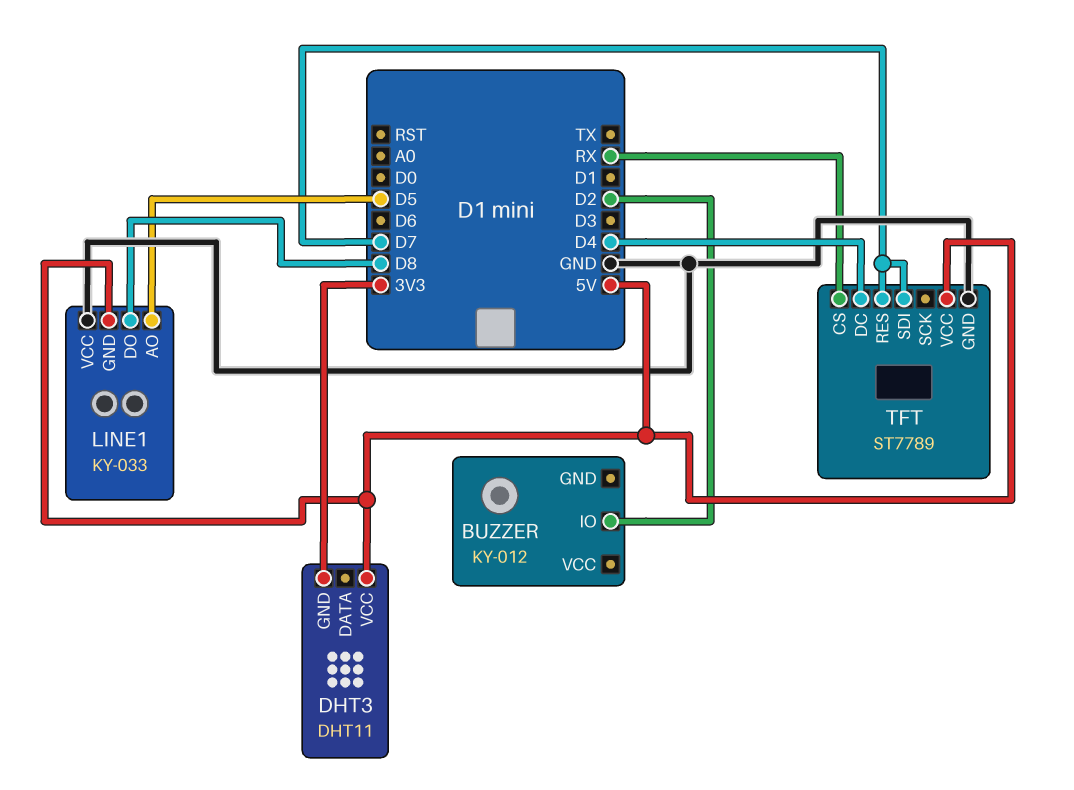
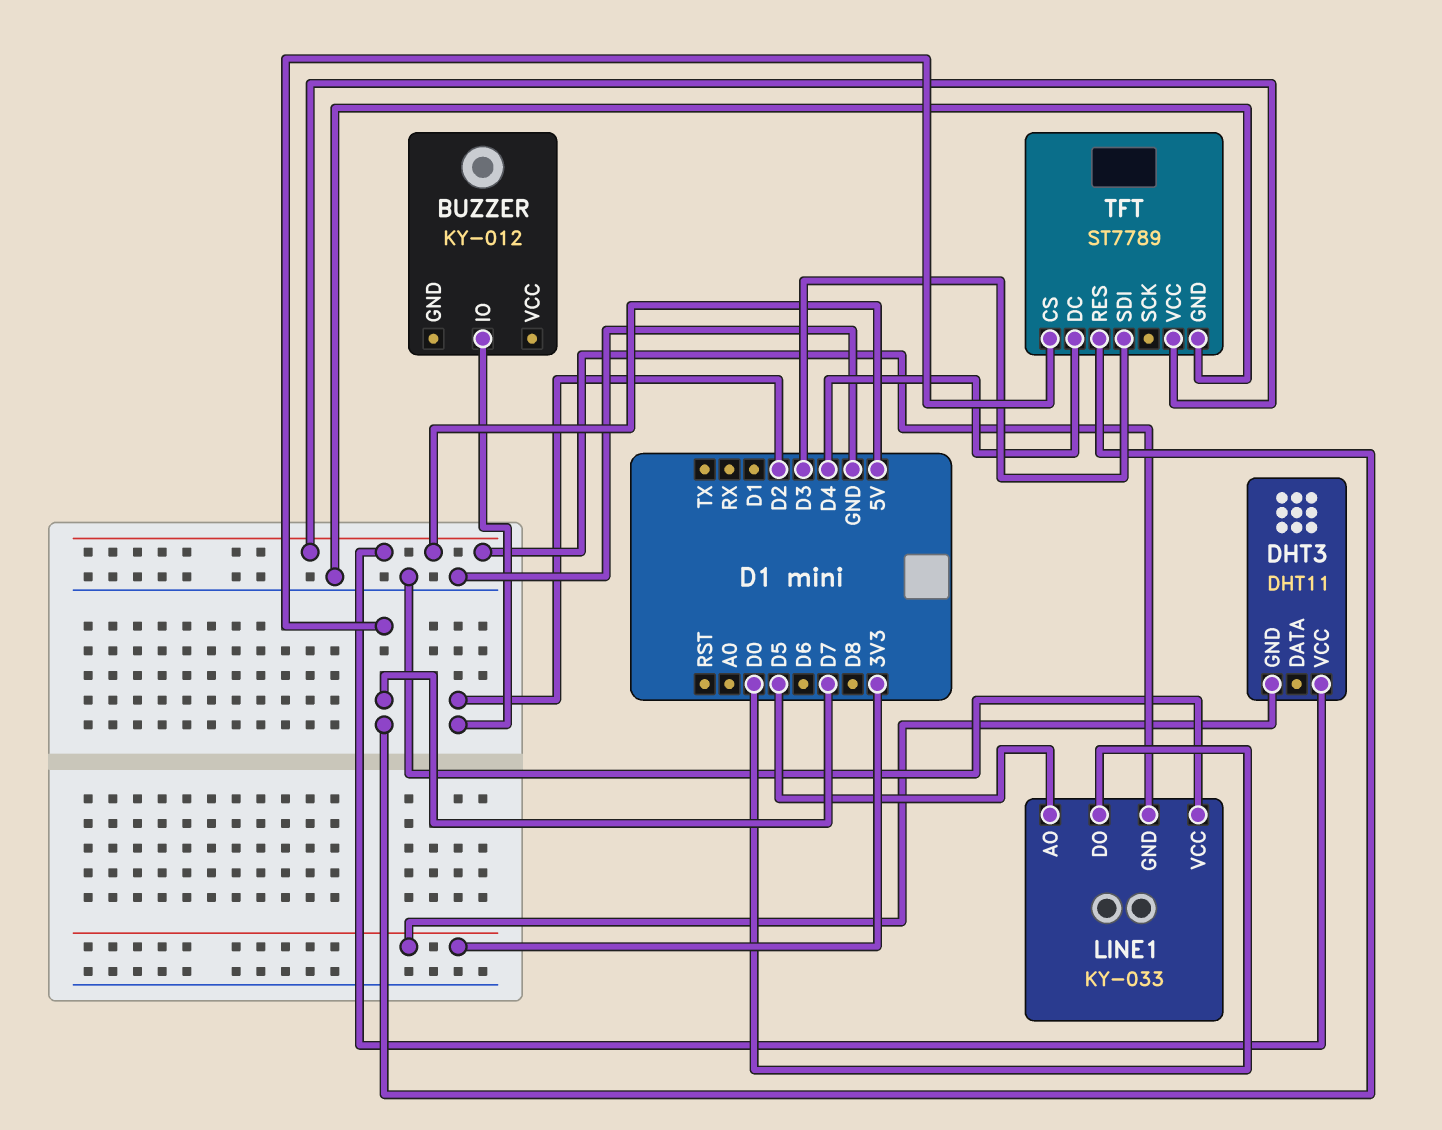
LINE1 pin DO: D8 -> D0
TFT pin CS: RX -> D7
TFT pin SDI: D7 -> D3

